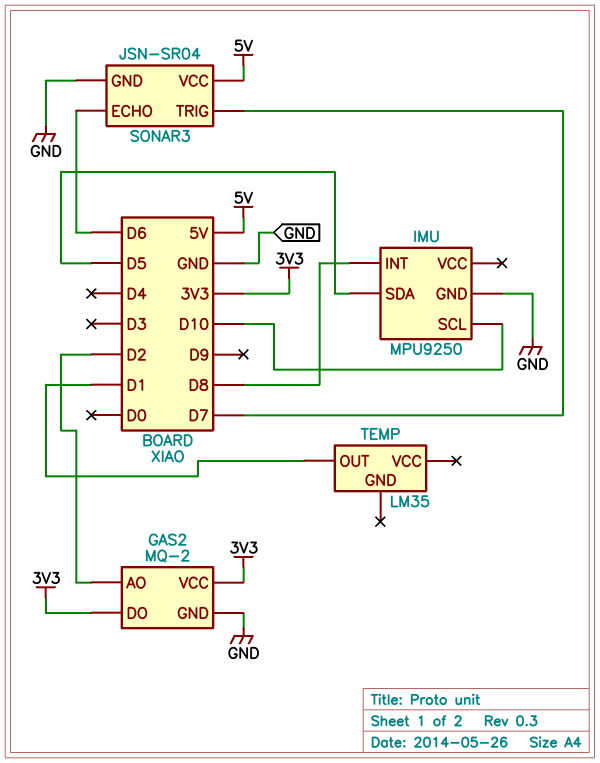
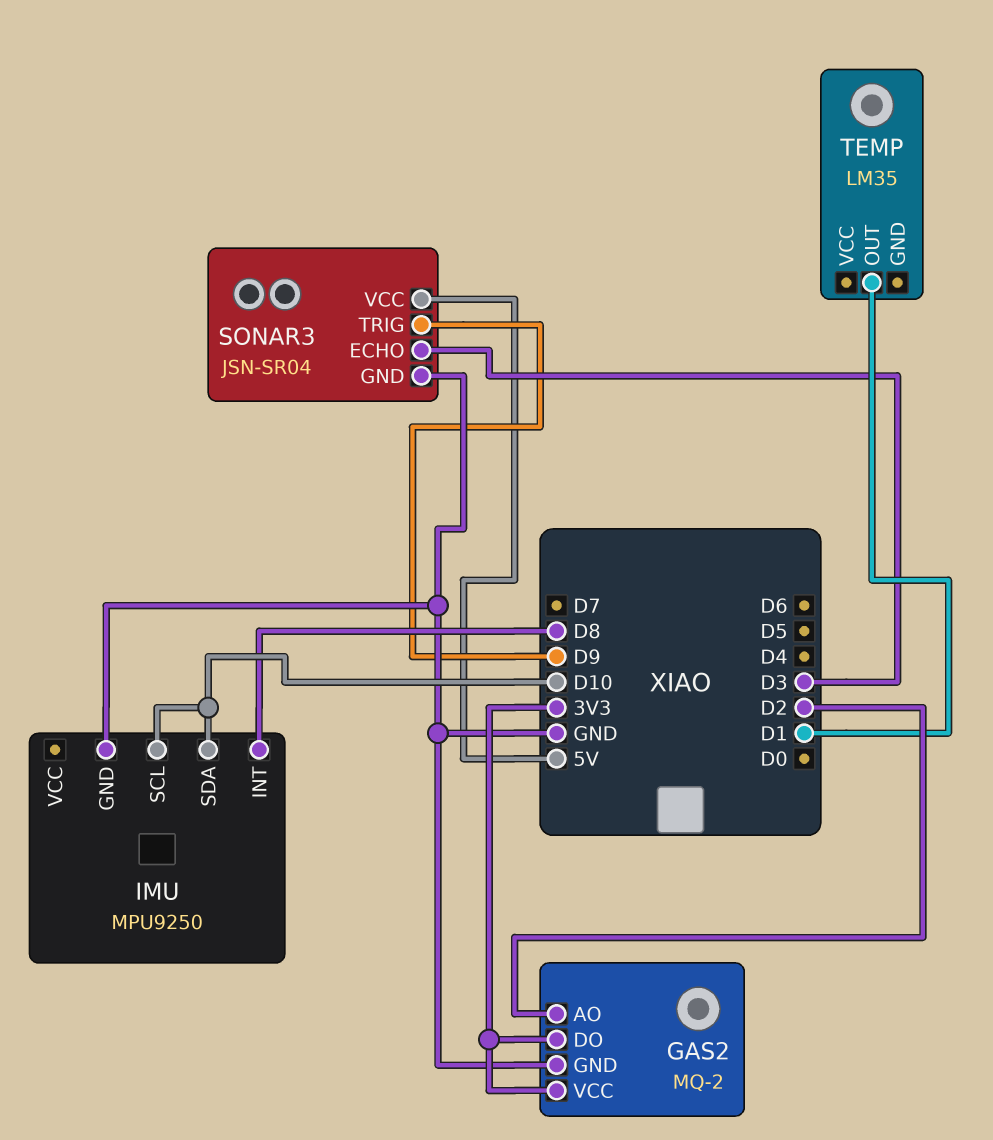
IMU pin SDA: D5 -> D10
SONAR3 pin ECHO: D6 -> D3
SONAR3 pin TRIG: D7 -> D9

